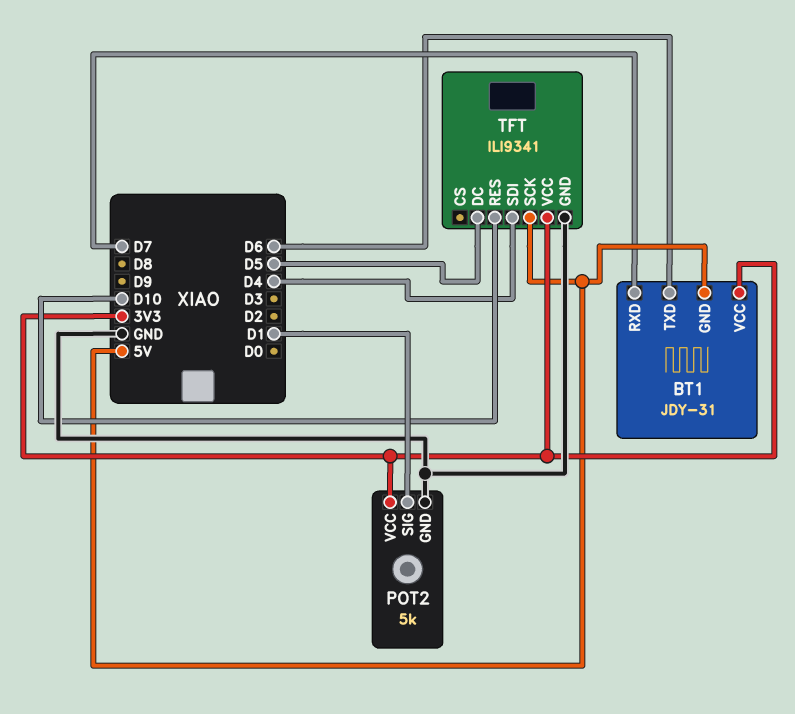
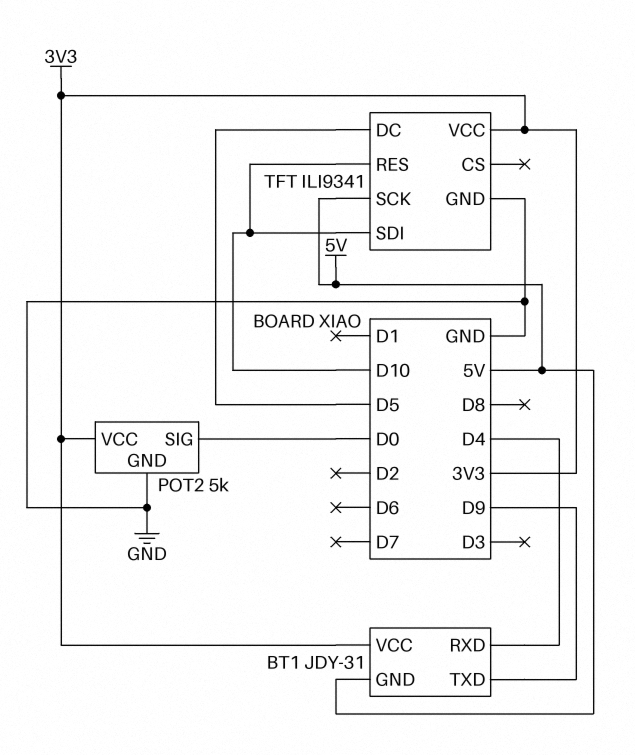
BT1 pin RXD: D7 -> D4
BT1 pin TXD: D6 -> D9
POT2 pin SIG: D1 -> D0
TFT pin SDI: D4 -> D10

